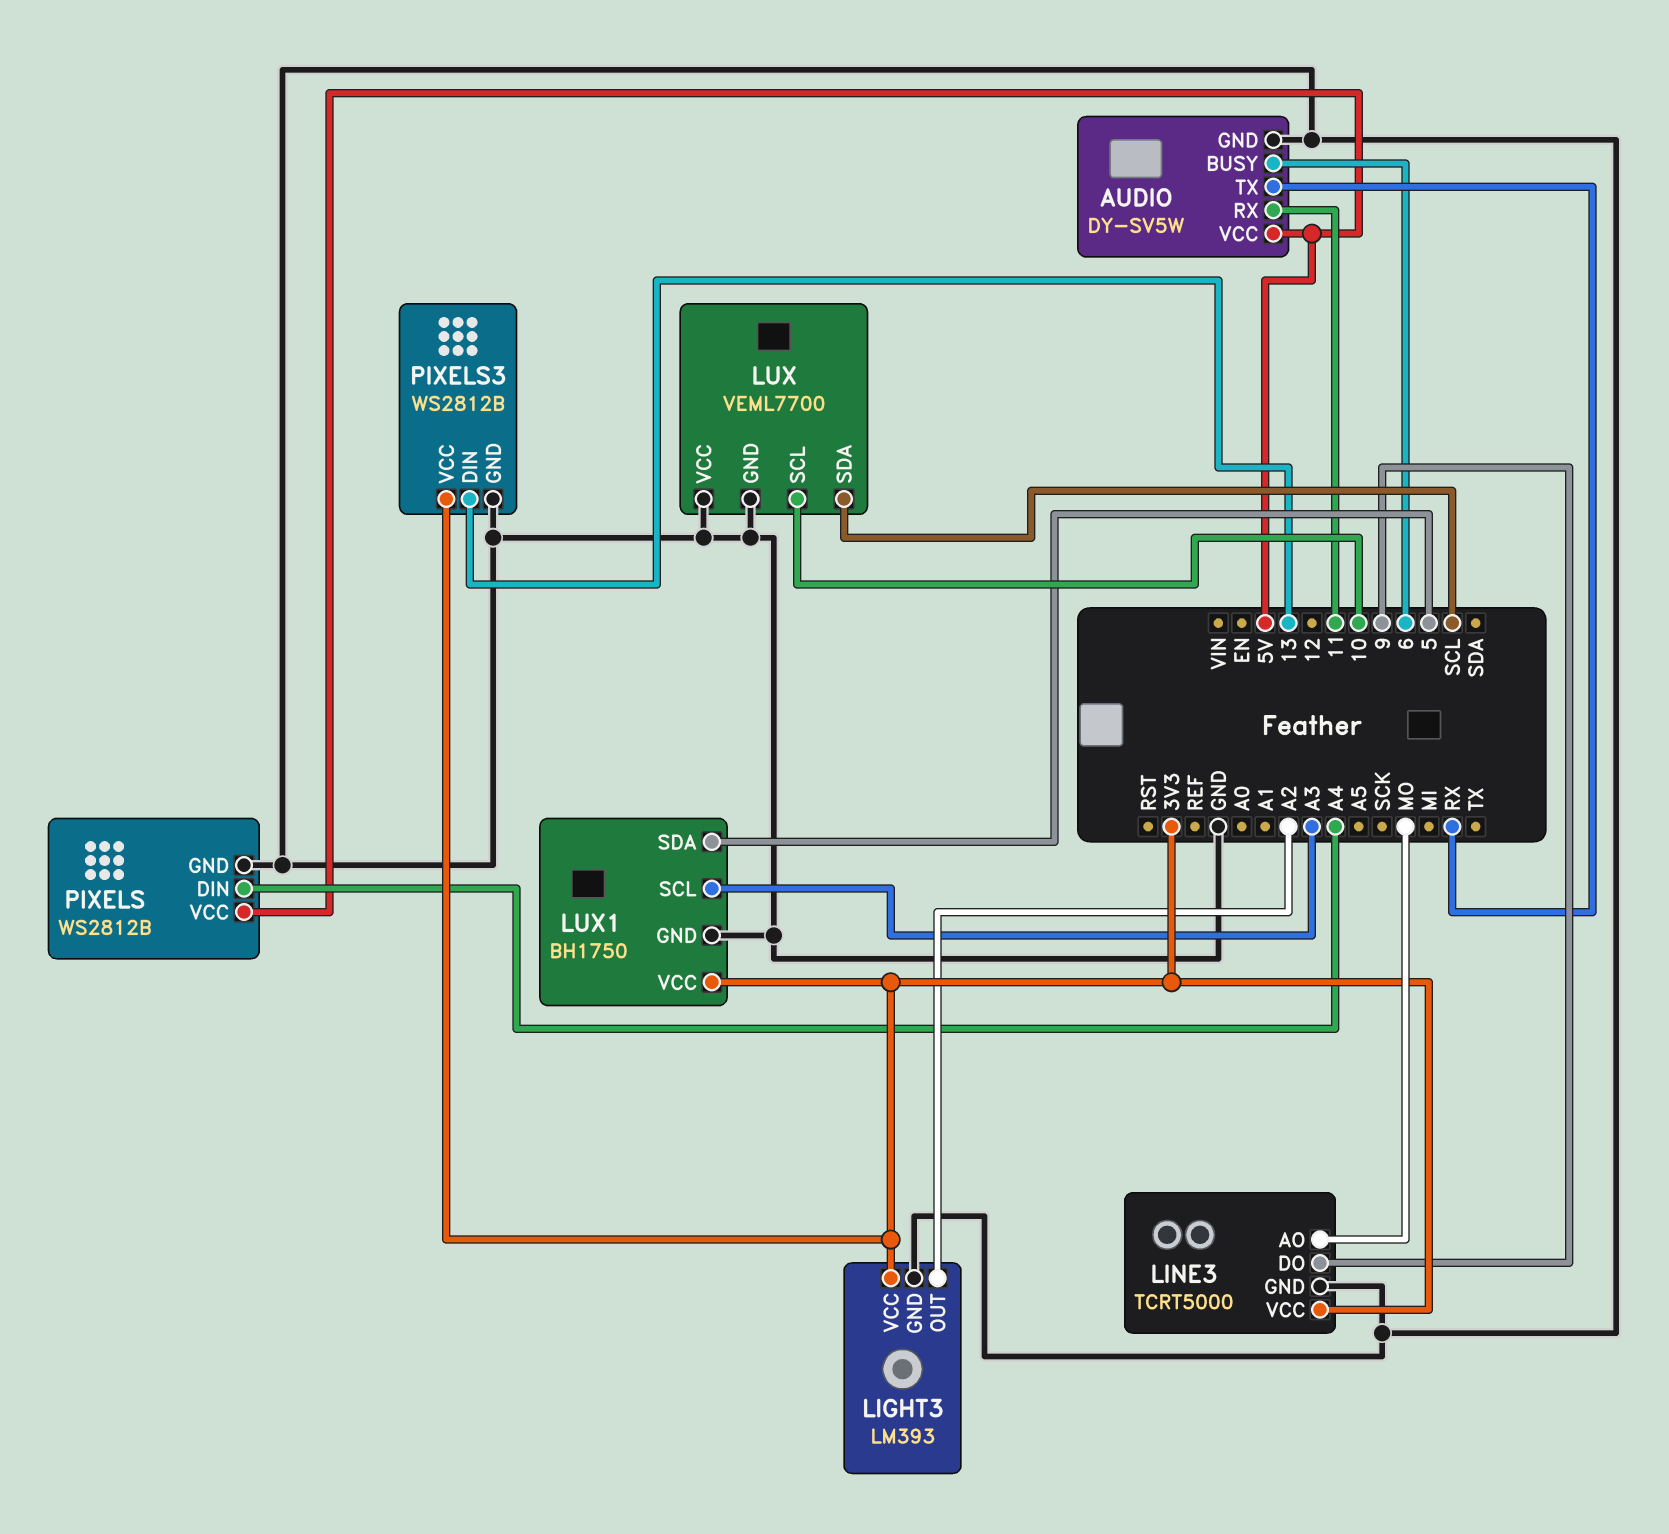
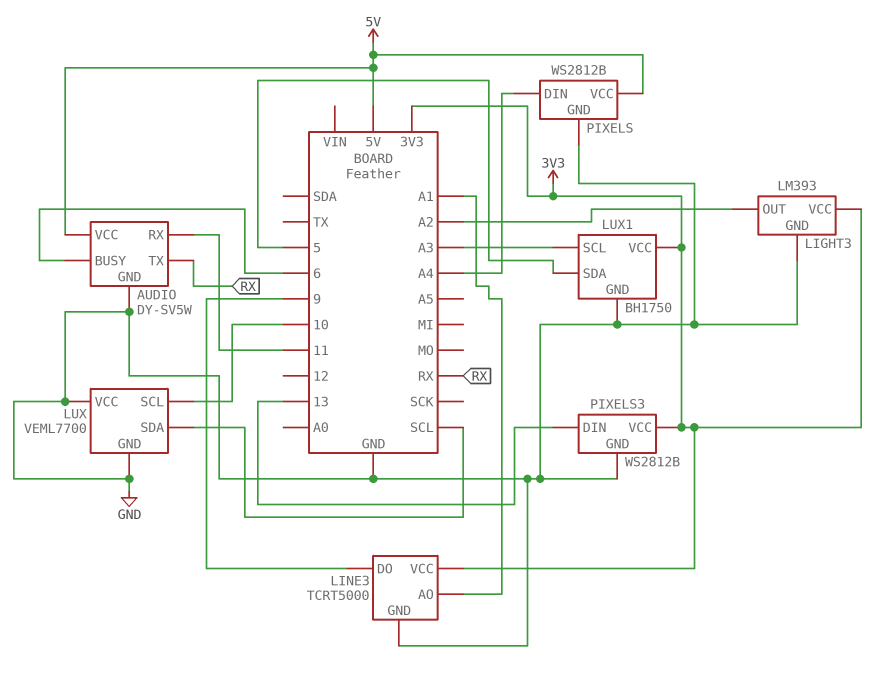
LINE3 pin AO: MO -> A1

